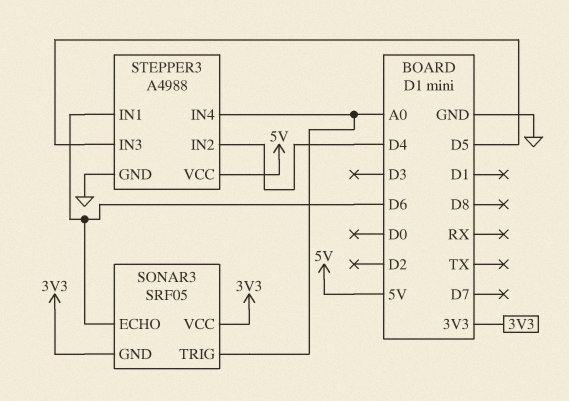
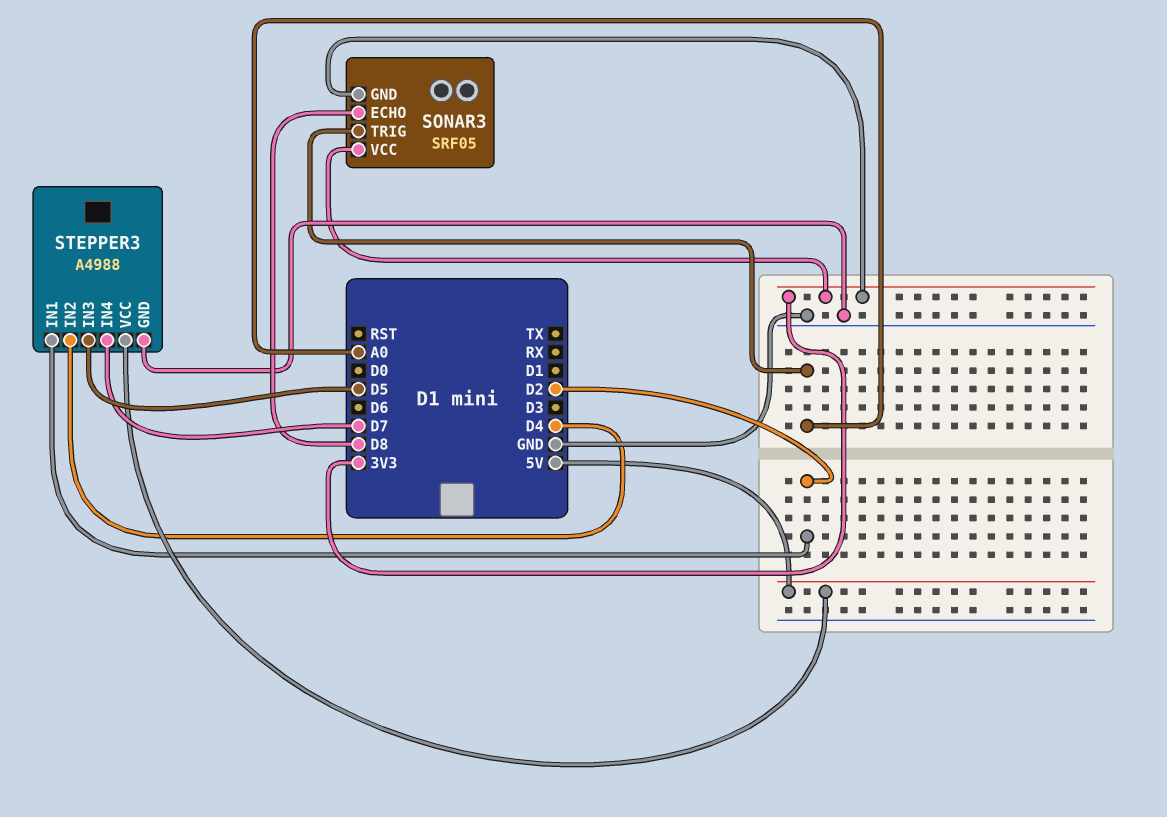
SONAR3 pin ECHO: D6 -> D8
STEPPER3 pin IN1: D6 -> D2
STEPPER3 pin IN4: A0 -> D7

